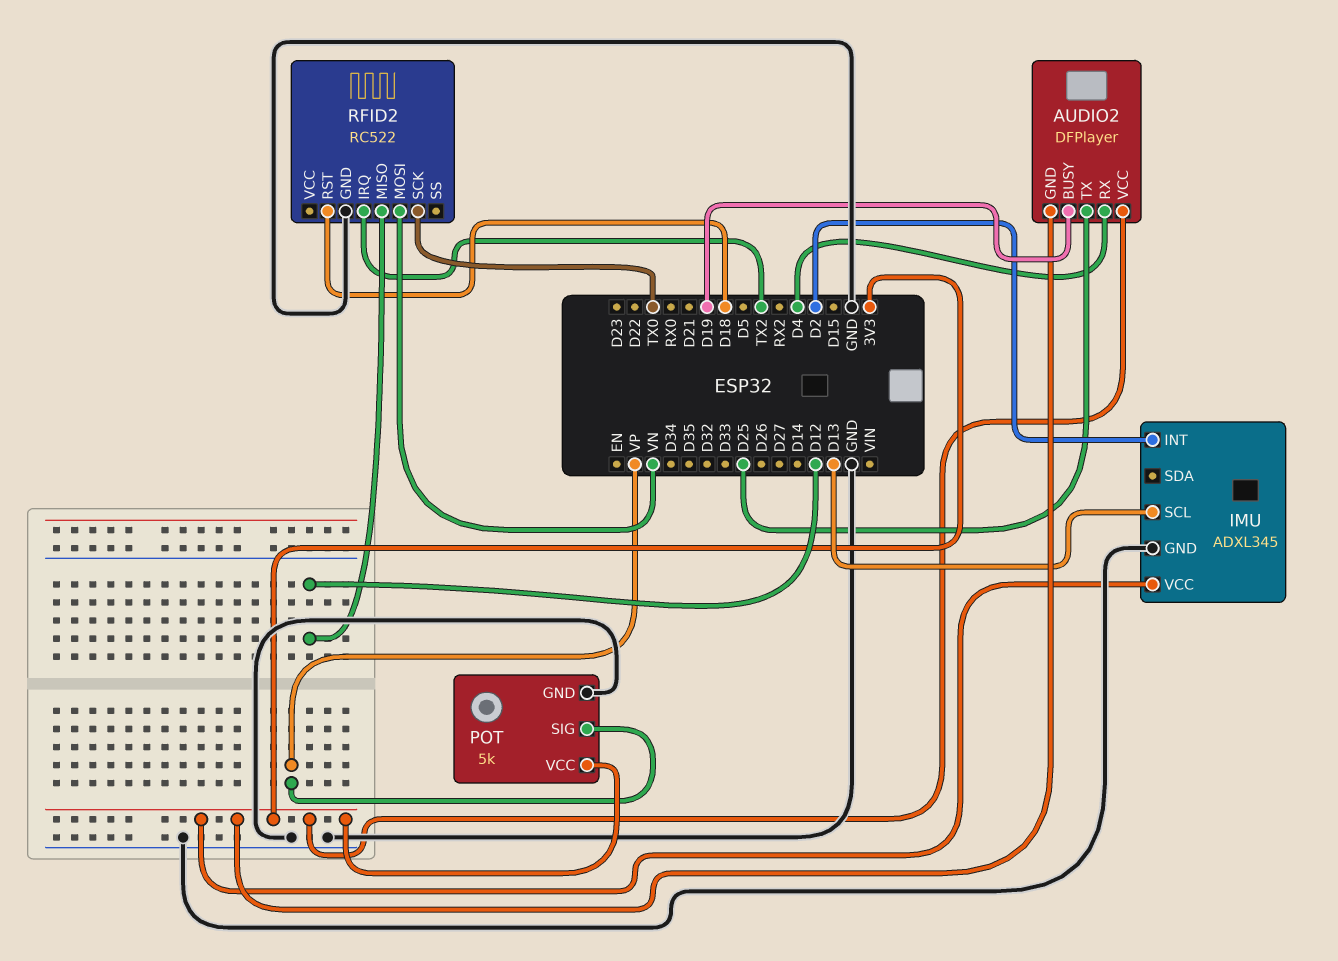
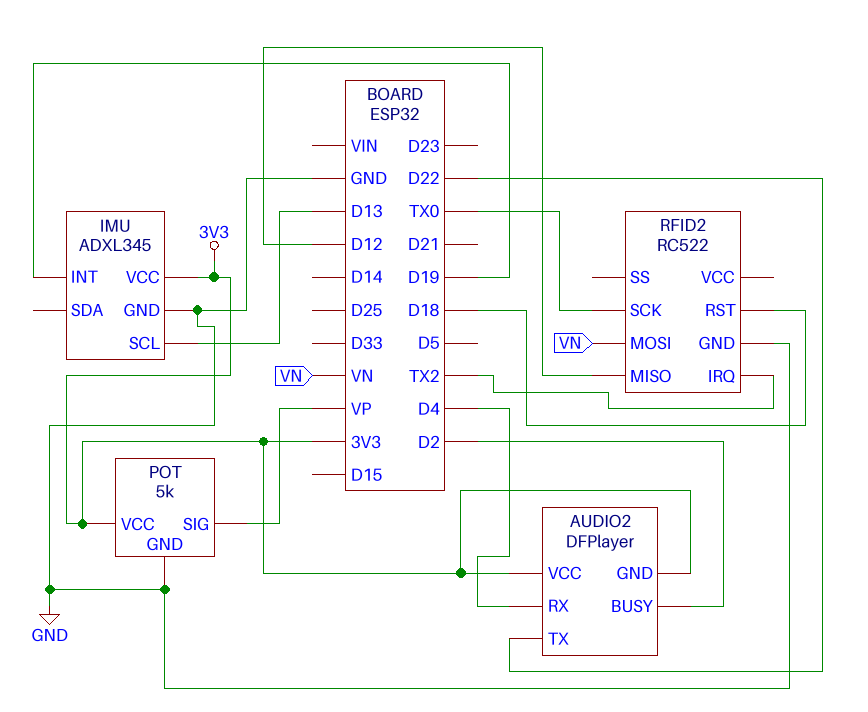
AUDIO2 pin BUSY: D19 -> D2
AUDIO2 pin TX: D25 -> D22
IMU pin INT: D2 -> D19

